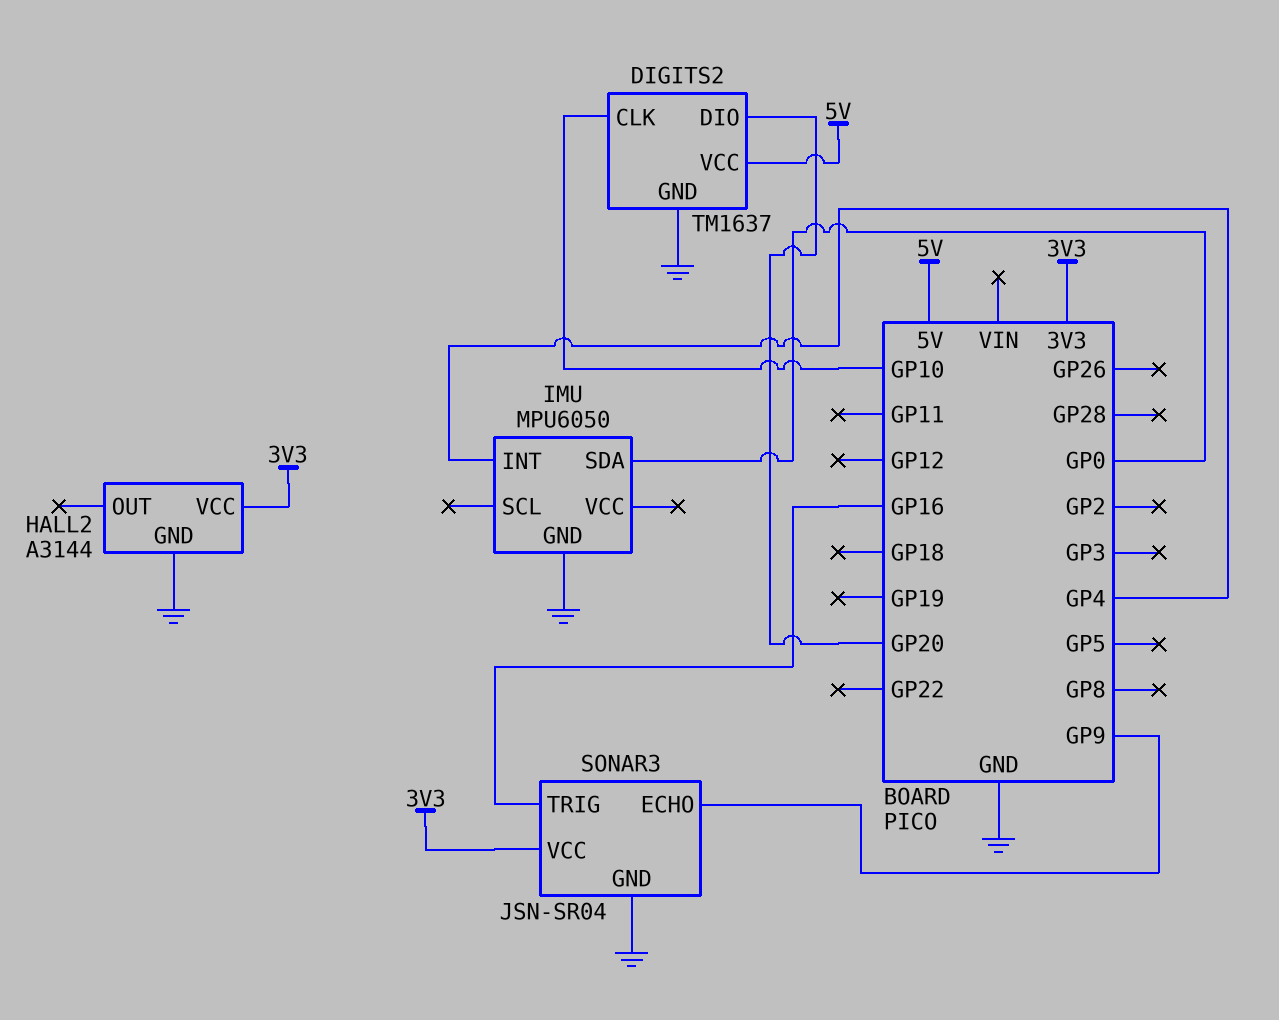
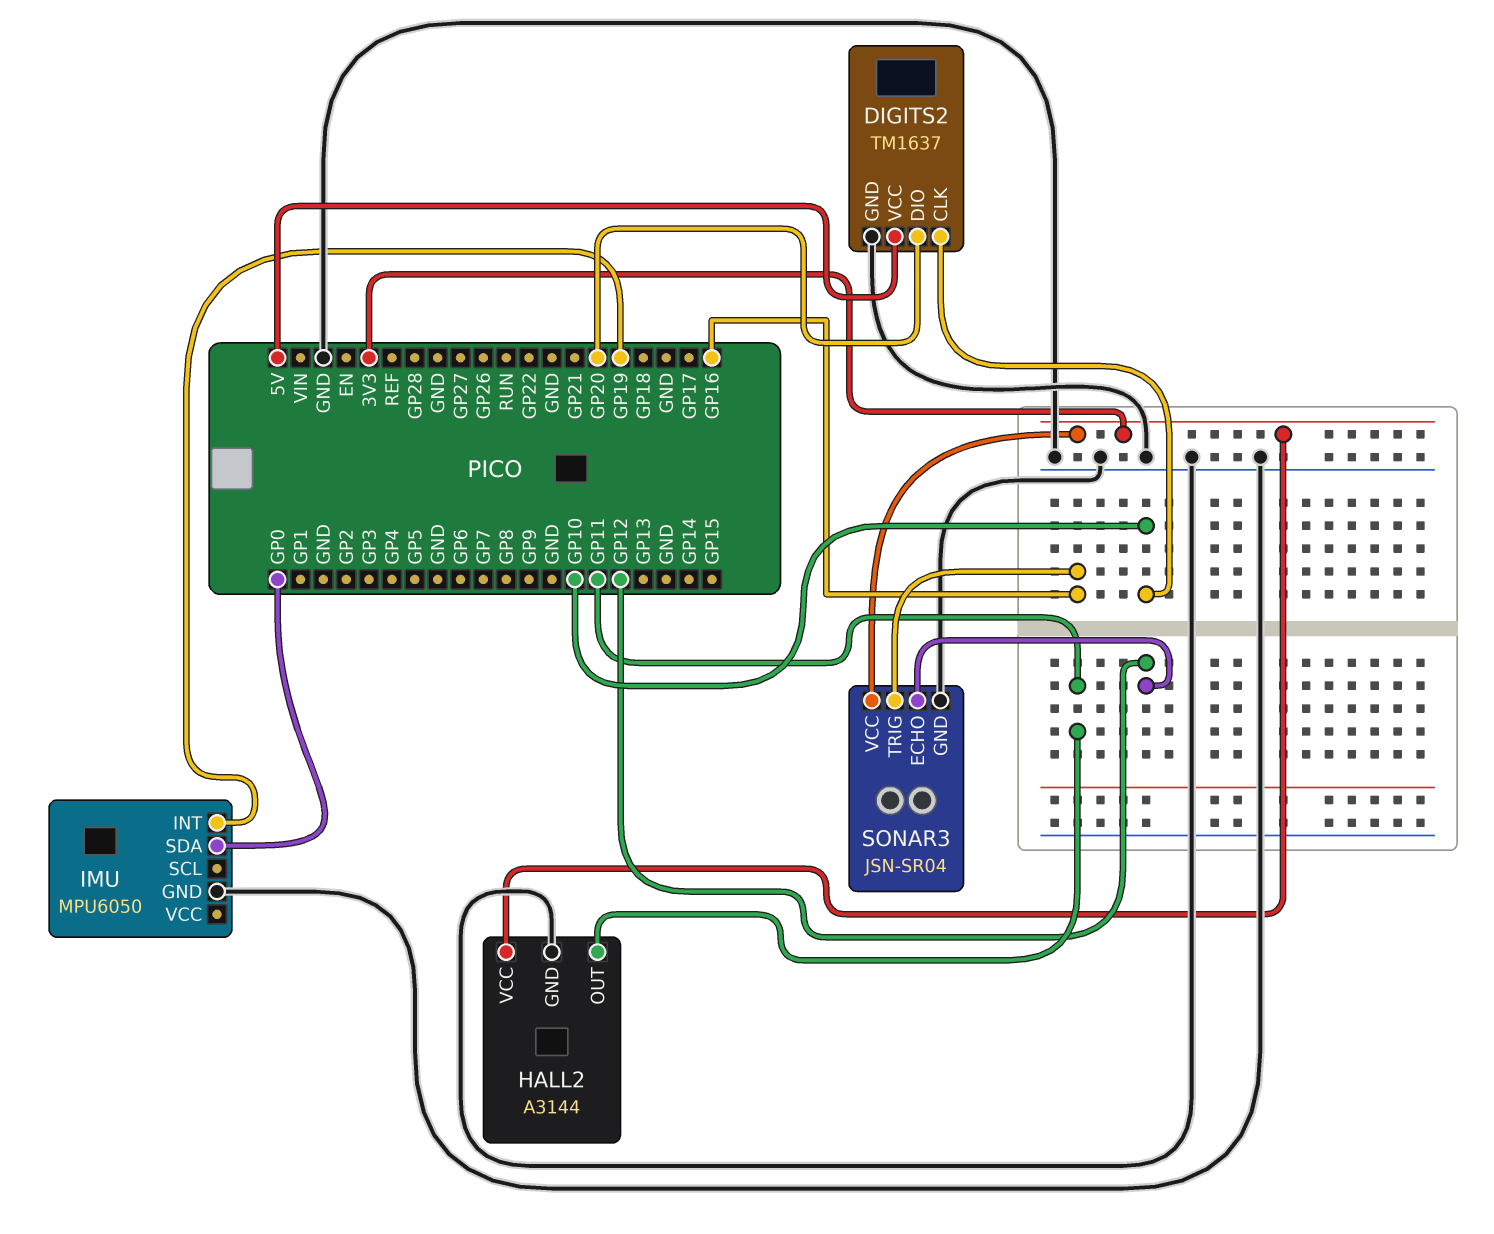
HALL2 pin OUT: none -> GP11
IMU pin INT: GP4 -> GP19
SONAR3 pin ECHO: GP9 -> GP12

